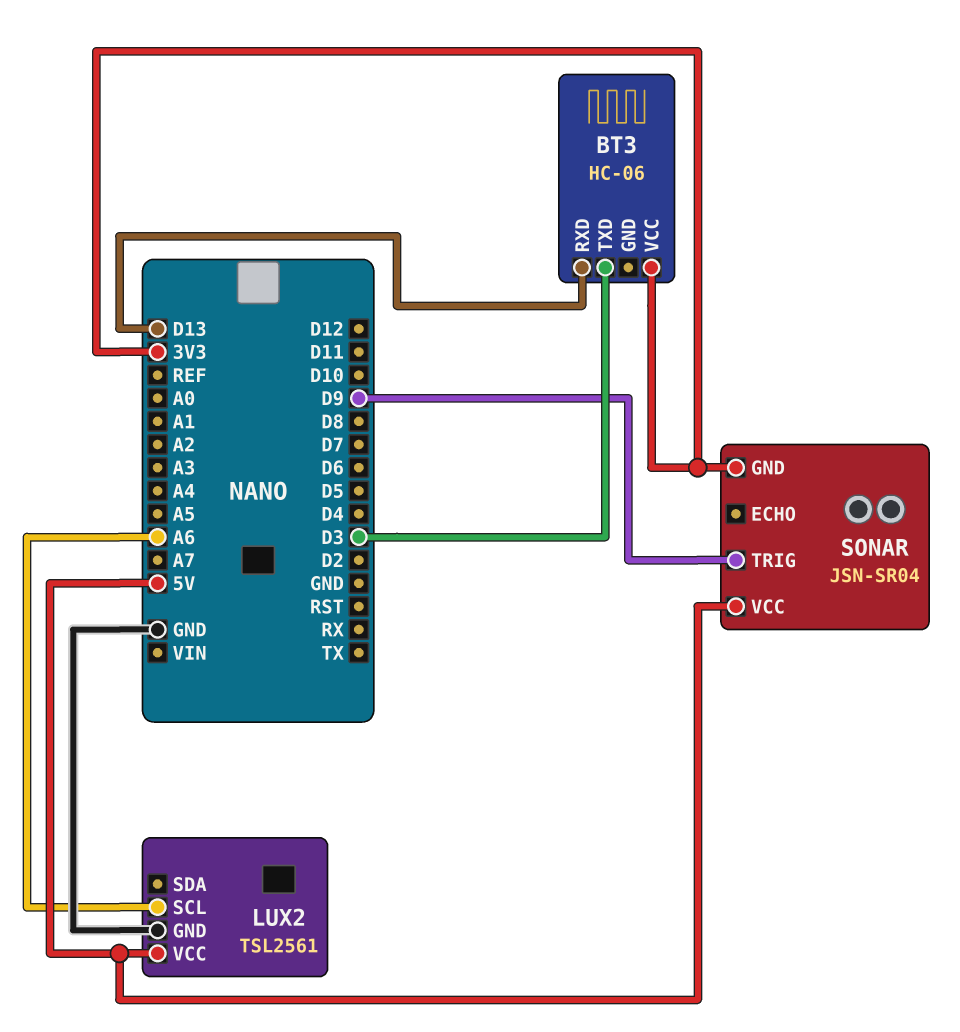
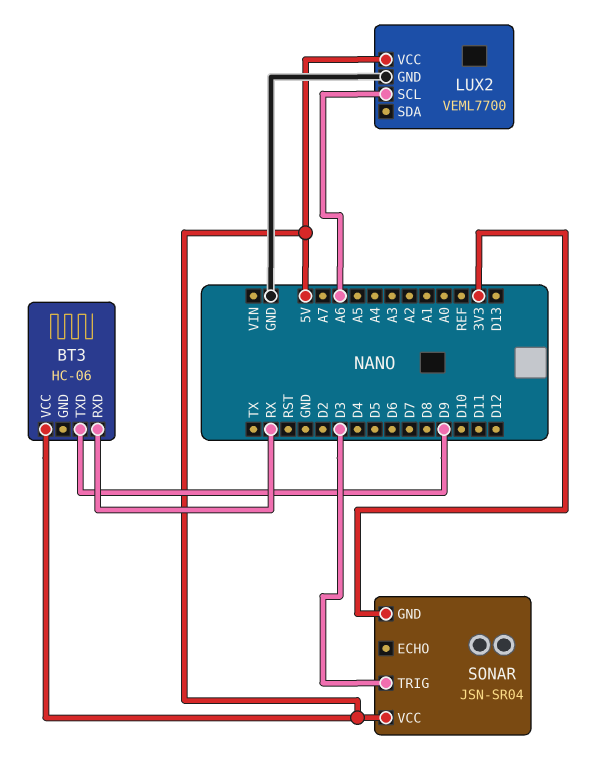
BT3 pin RXD: D13 -> RX
BT3 pin TXD: D3 -> D9
BT3 pin VCC: 3V3 -> 5V
LUX2: TSL2561 -> VEML7700
SONAR pin TRIG: D9 -> D3

